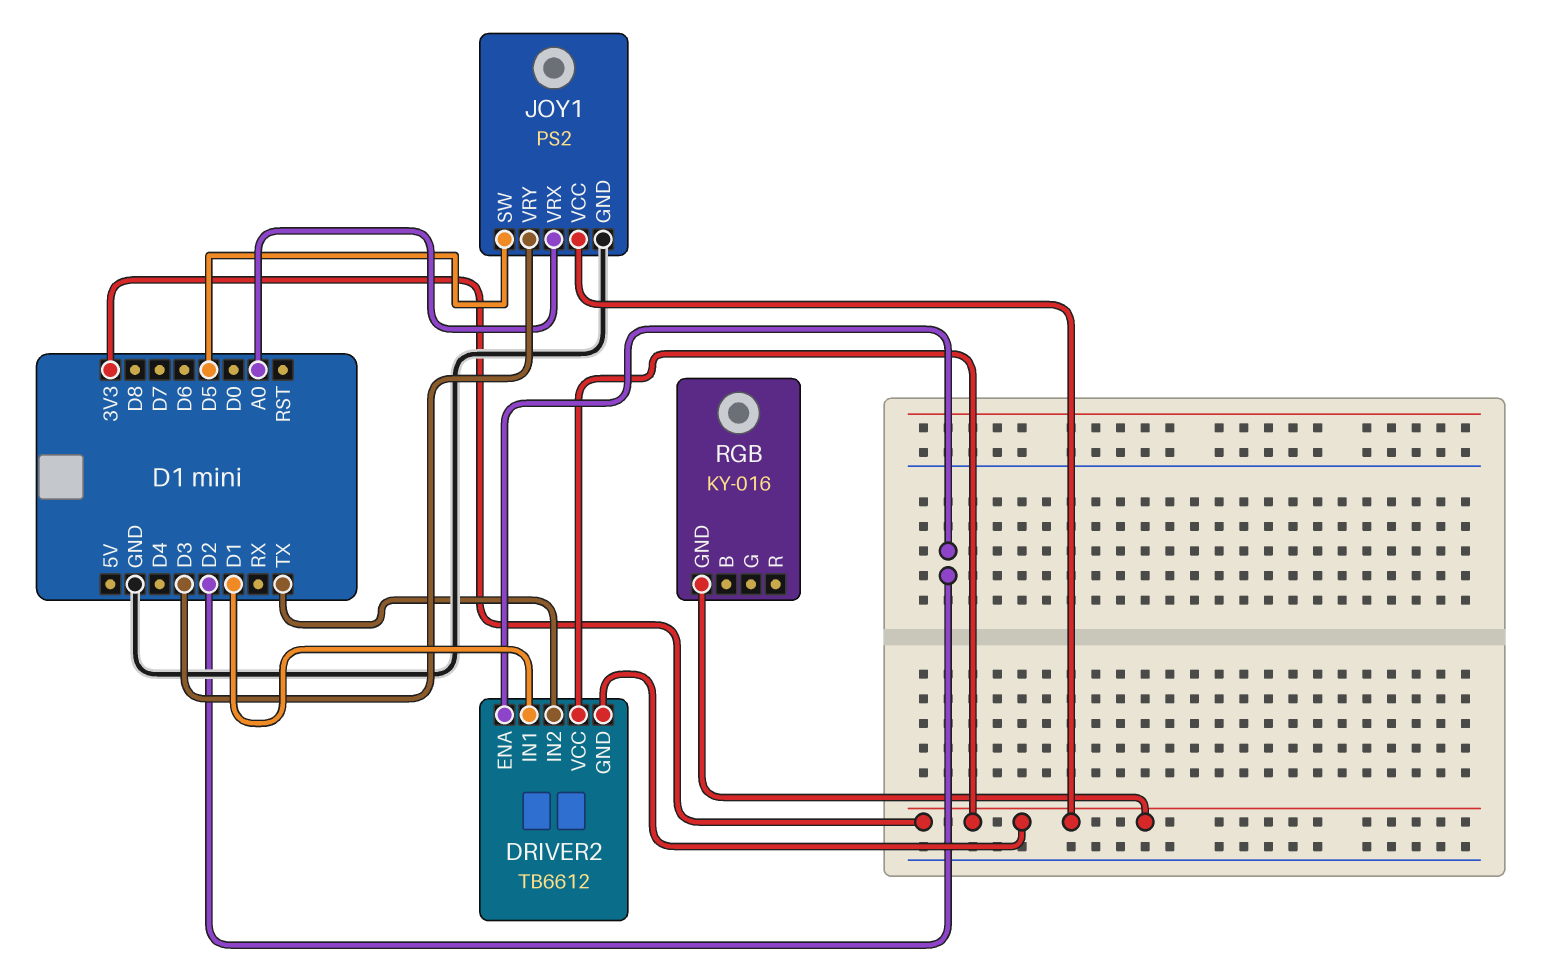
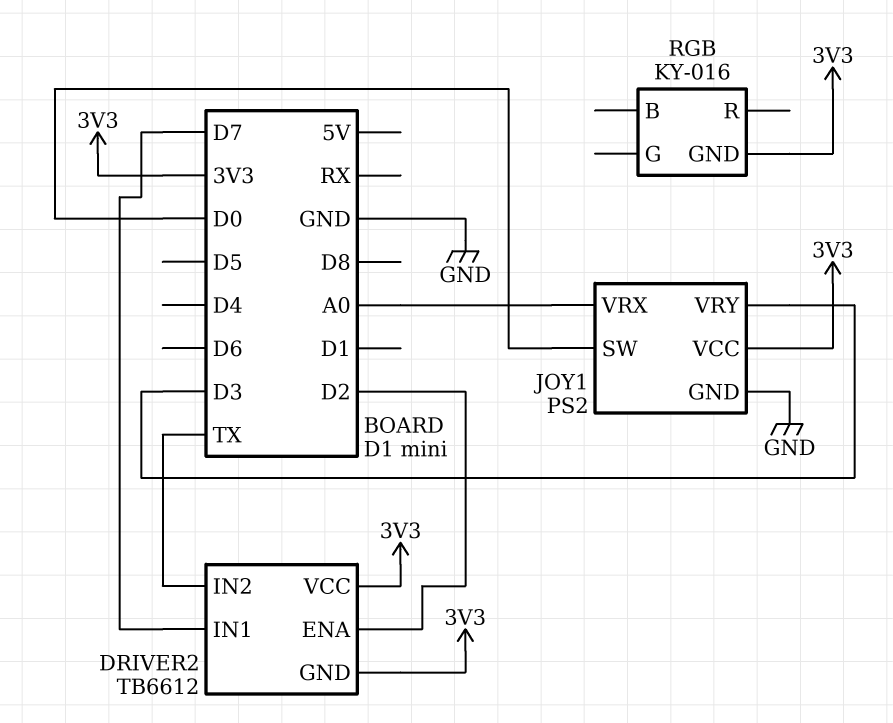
DRIVER2 pin IN1: D1 -> D7
JOY1 pin SW: D5 -> D0

